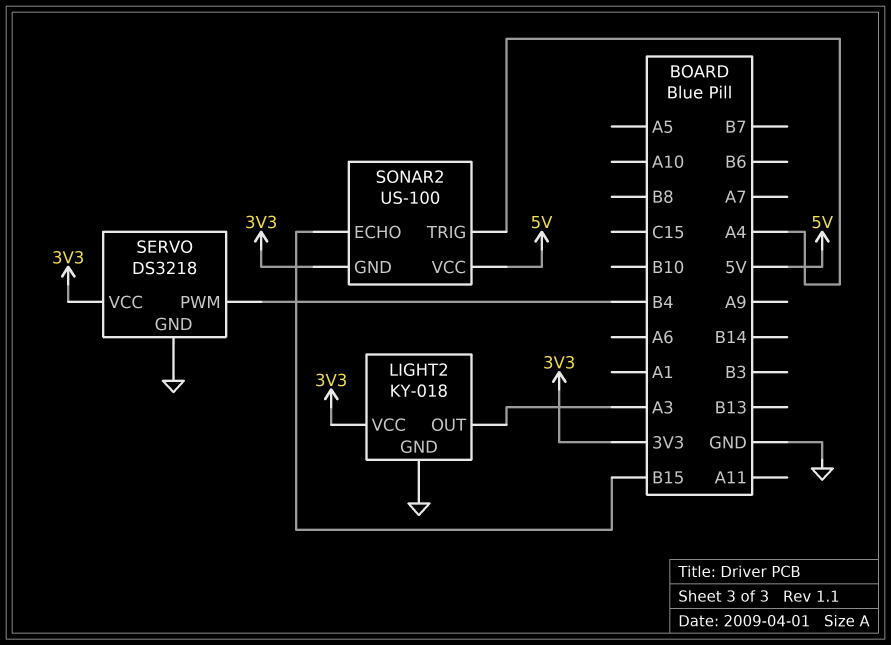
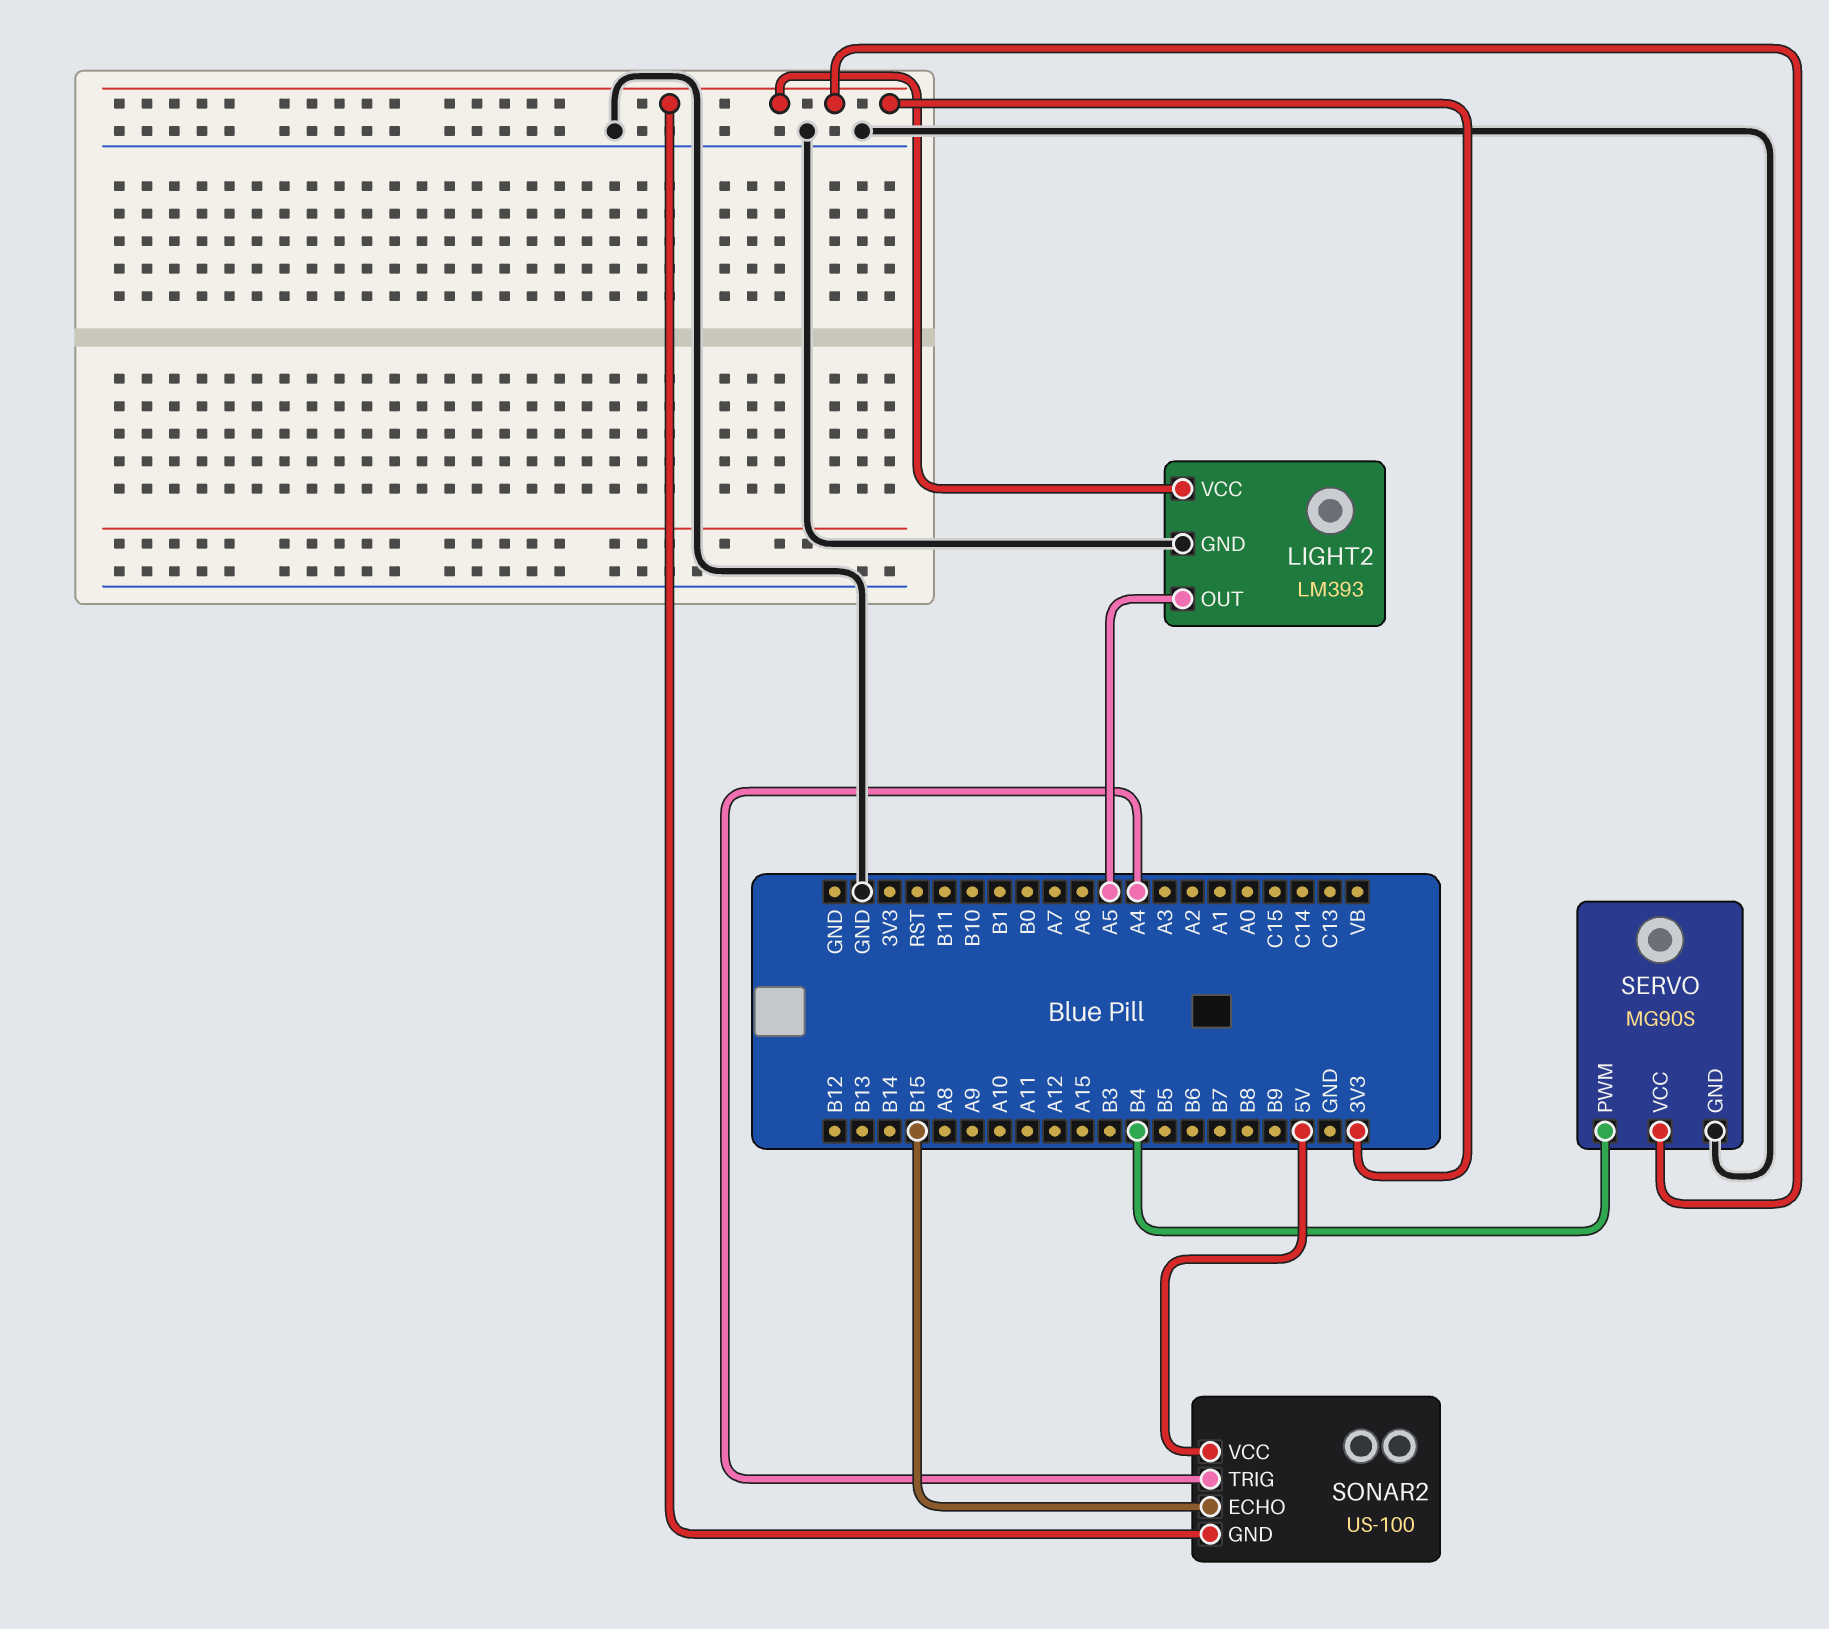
LIGHT2: KY-018 -> LM393
LIGHT2 pin OUT: A3 -> A5
SERVO: DS3218 -> MG90S

